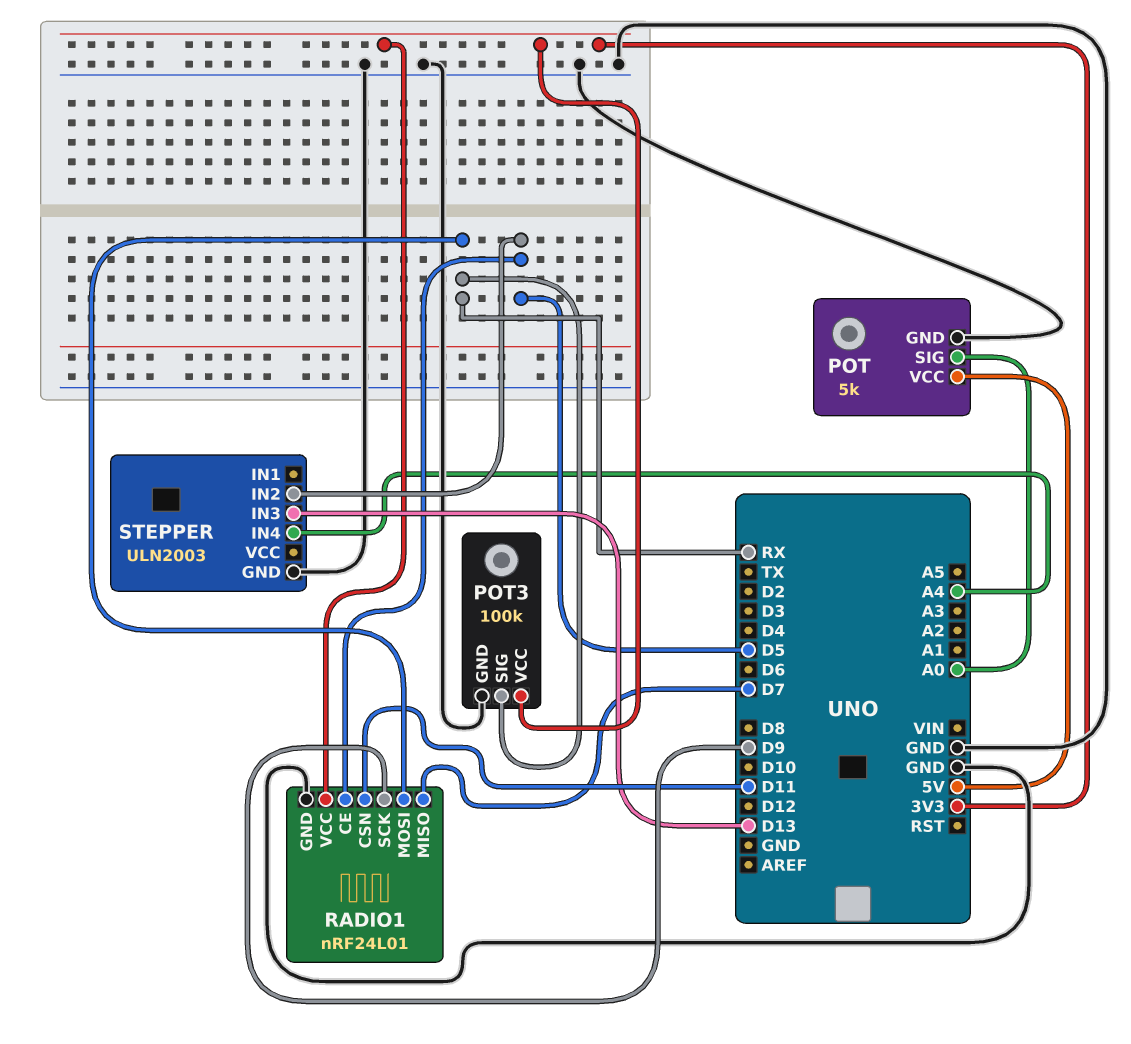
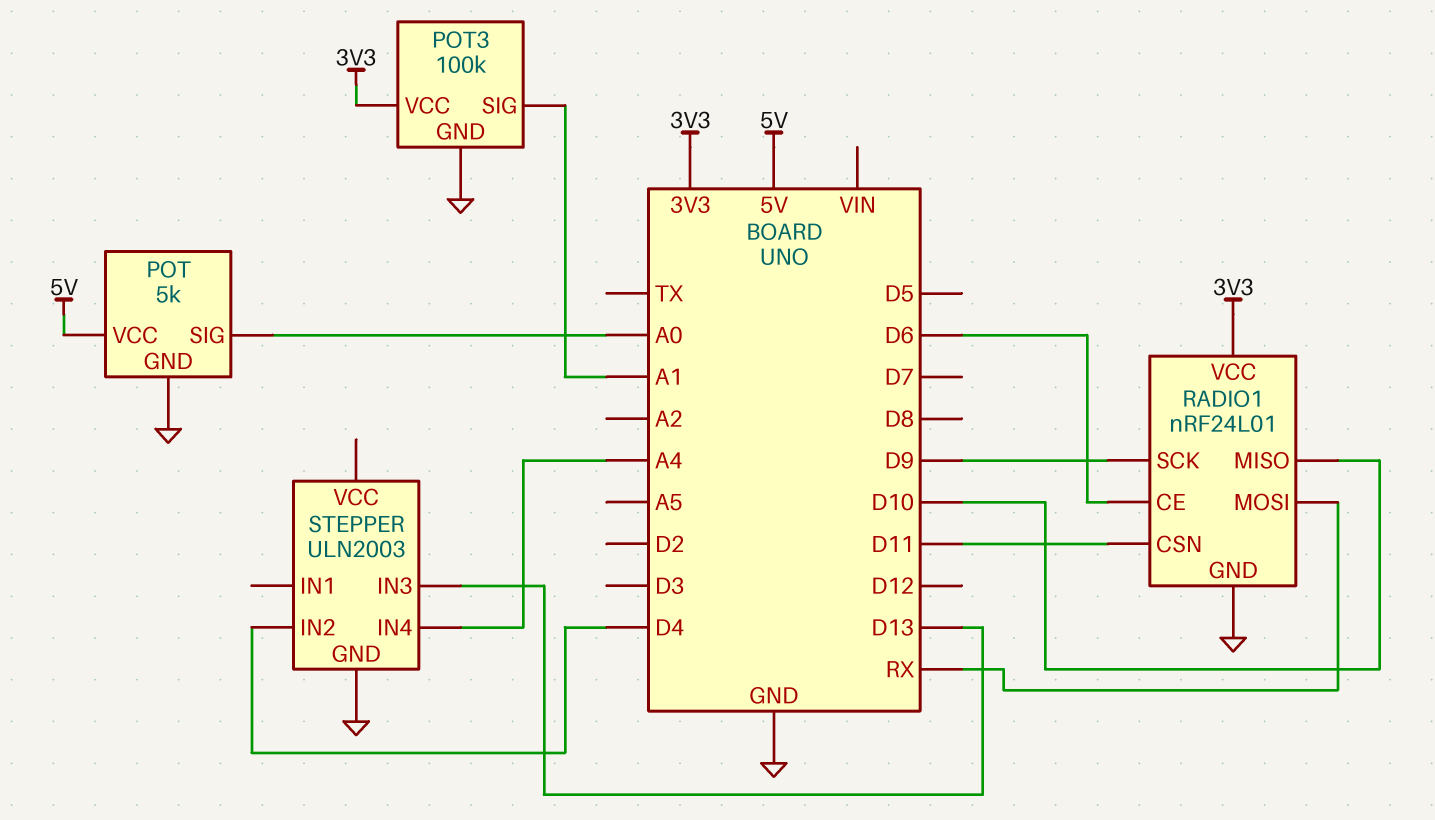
POT3 pin SIG: RX -> A1
RADIO1 pin CE: D5 -> D6
RADIO1 pin MISO: D7 -> D10
STEPPER pin IN2: D5 -> D4

